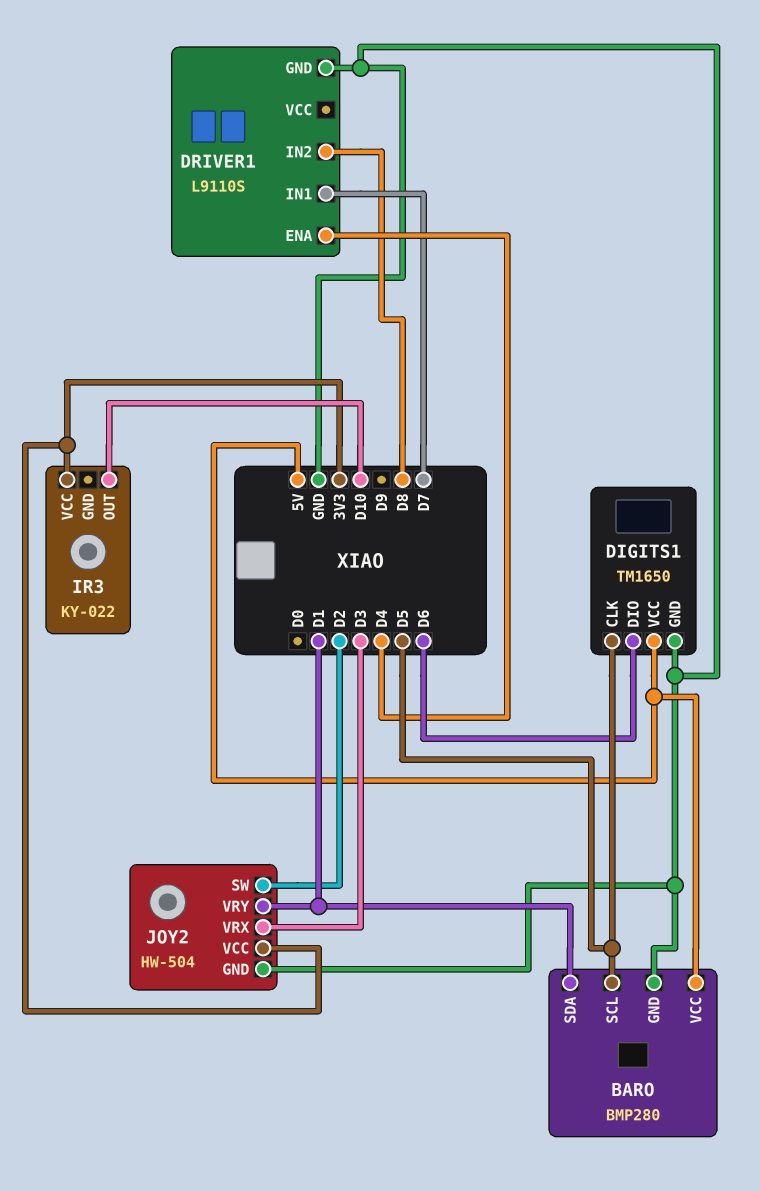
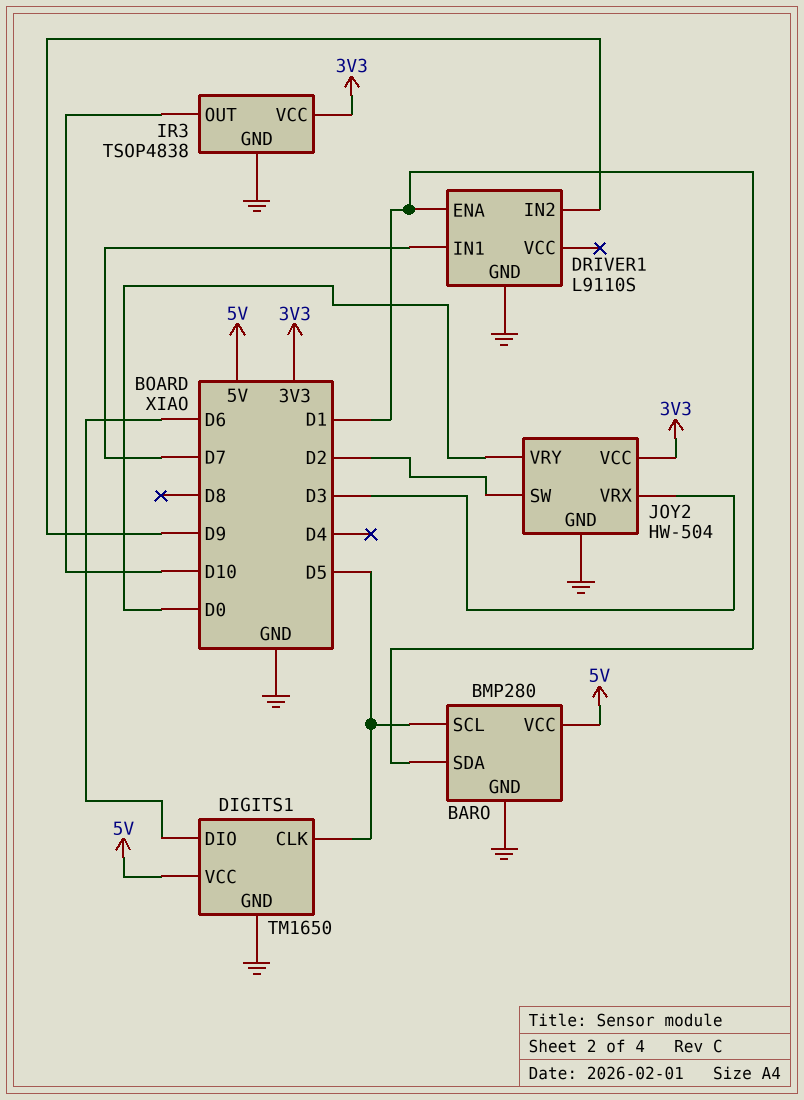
DRIVER1 pin ENA: D4 -> D1
DRIVER1 pin IN2: D8 -> D9
IR3: KY-022 -> TSOP4838
IR3 pin GND: none -> GND
JOY2 pin VRY: D1 -> D0

